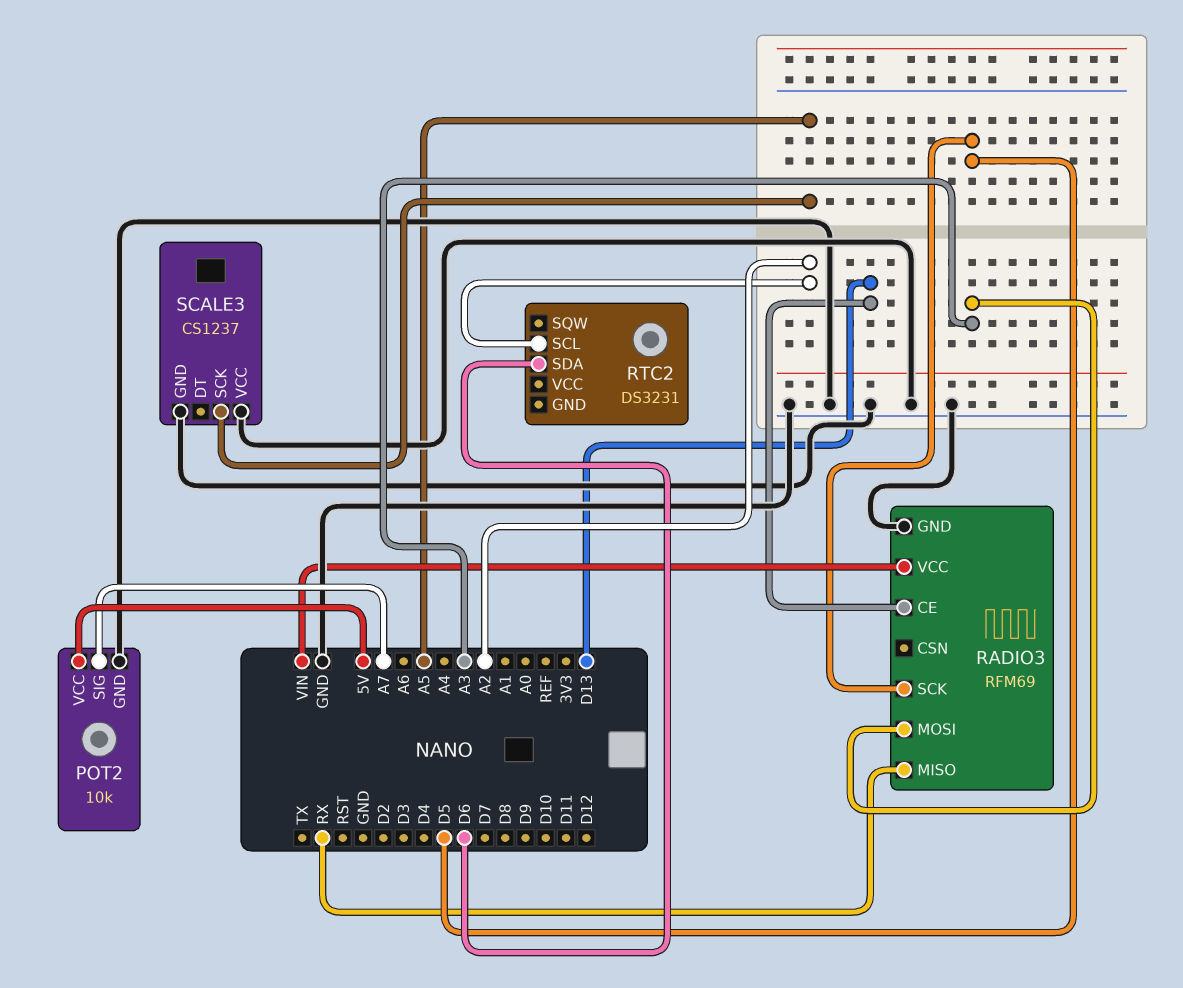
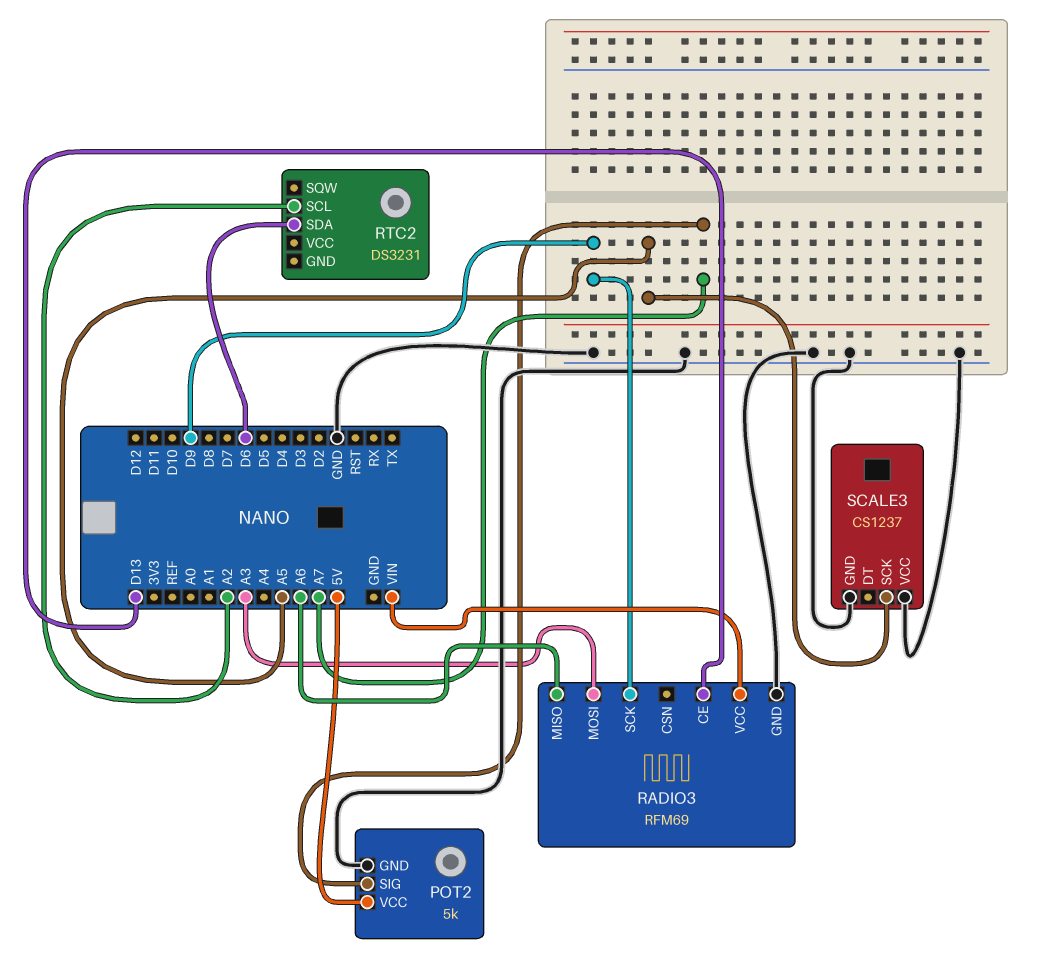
POT2: 10k -> 5k
RADIO3 pin MISO: RX -> A6
RADIO3 pin SCK: D5 -> D9

